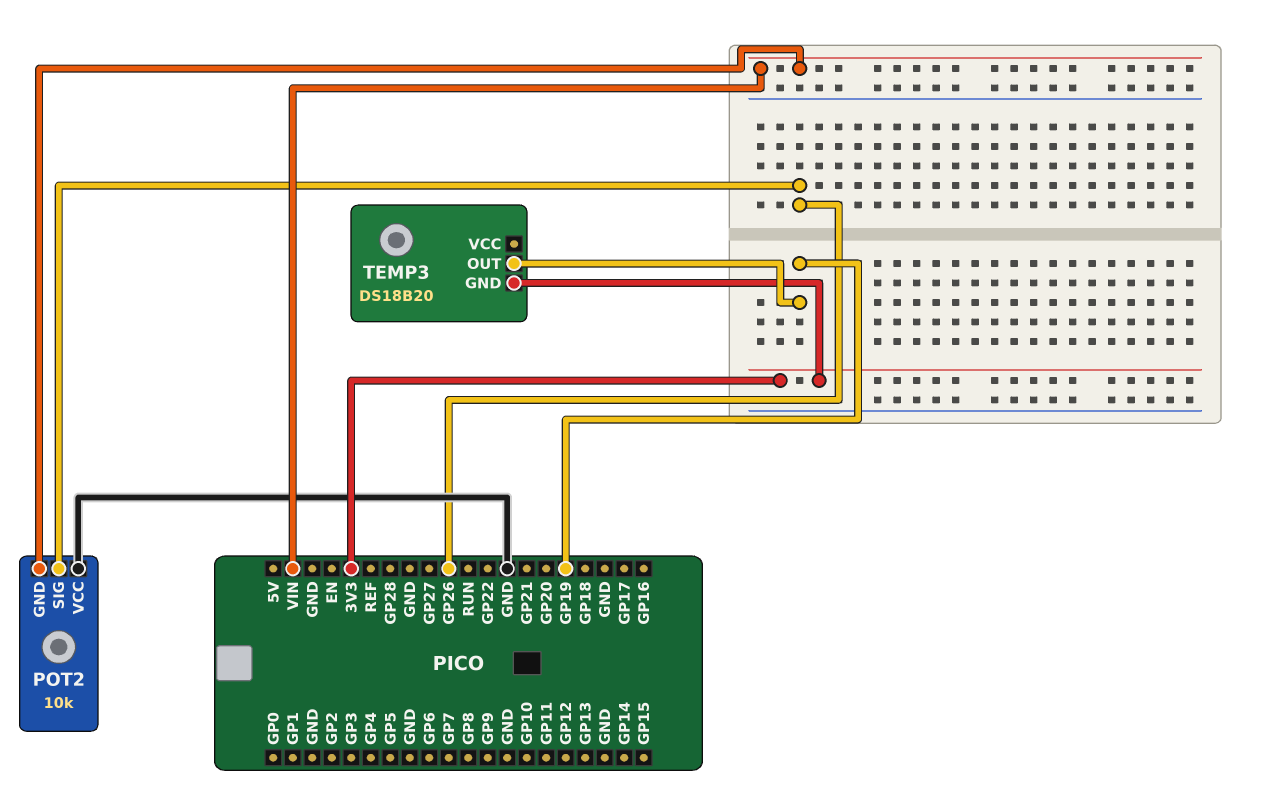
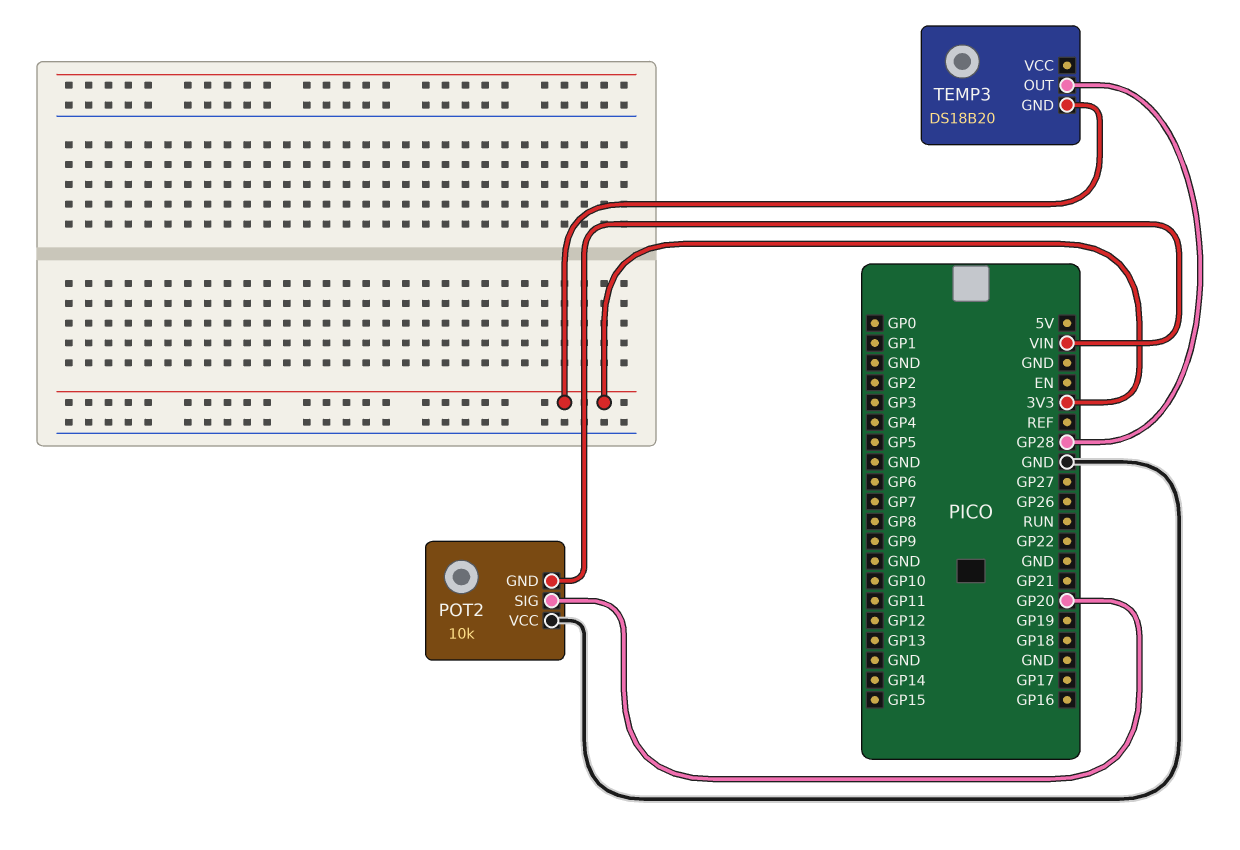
POT2 pin SIG: GP26 -> GP20
TEMP3 pin OUT: GP19 -> GP28

